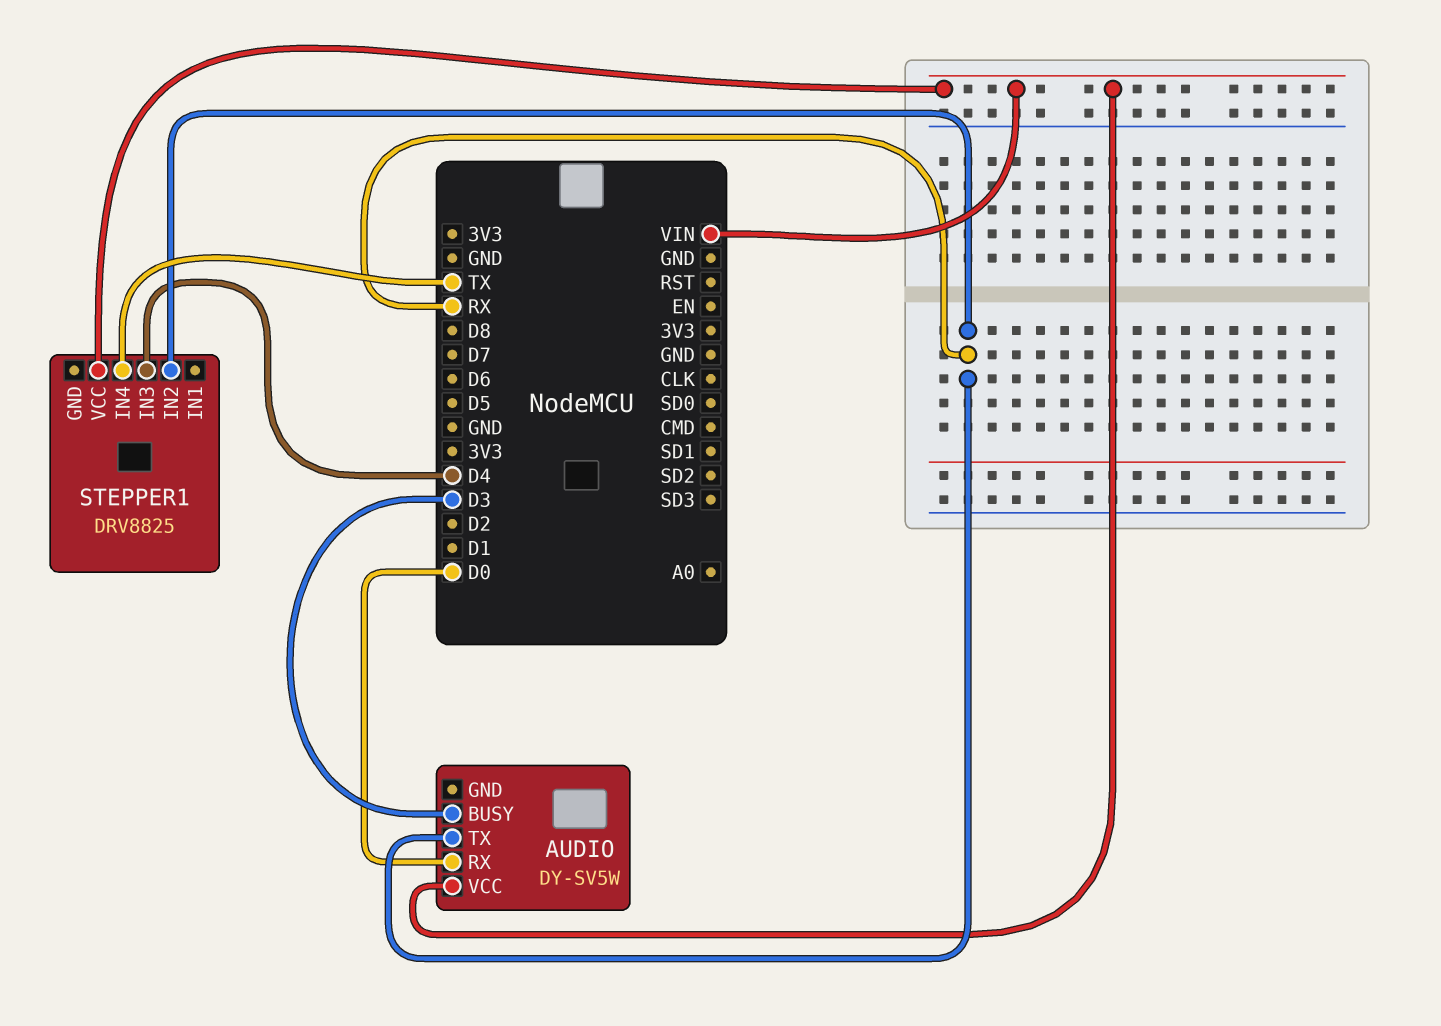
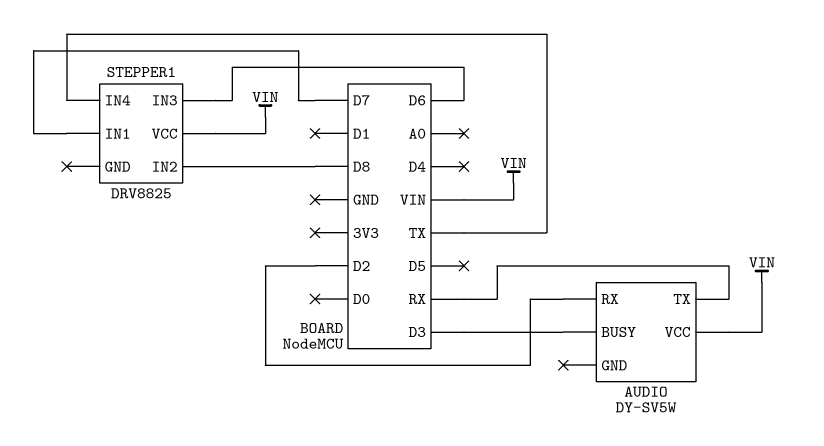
AUDIO pin RX: D0 -> D2
STEPPER1 pin IN1: none -> D7
STEPPER1 pin IN2: RX -> D8
STEPPER1 pin IN3: D4 -> D6

